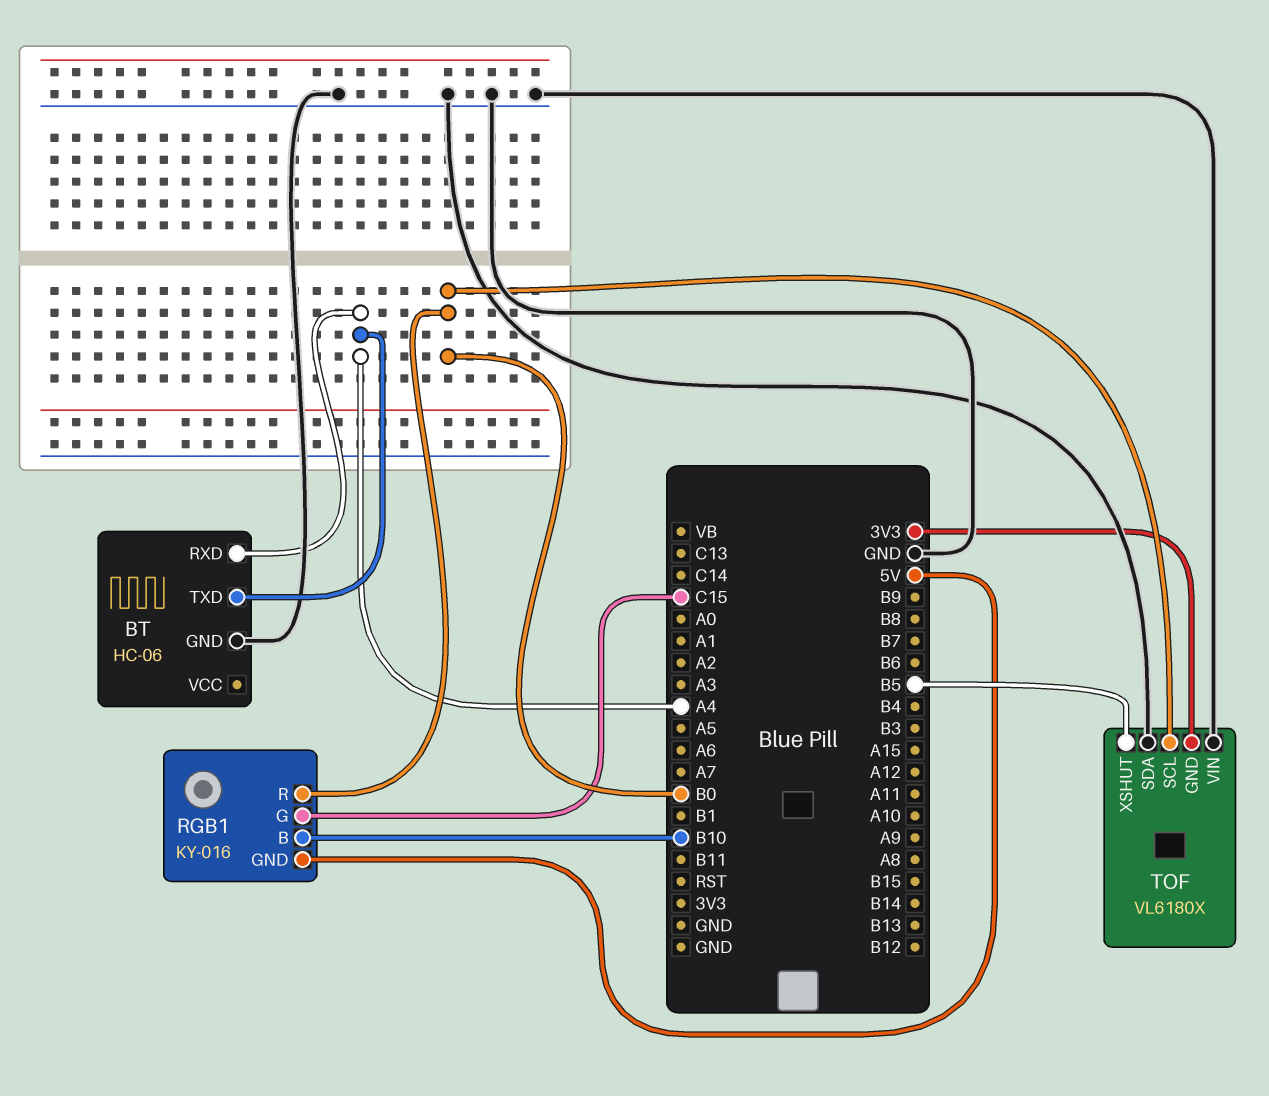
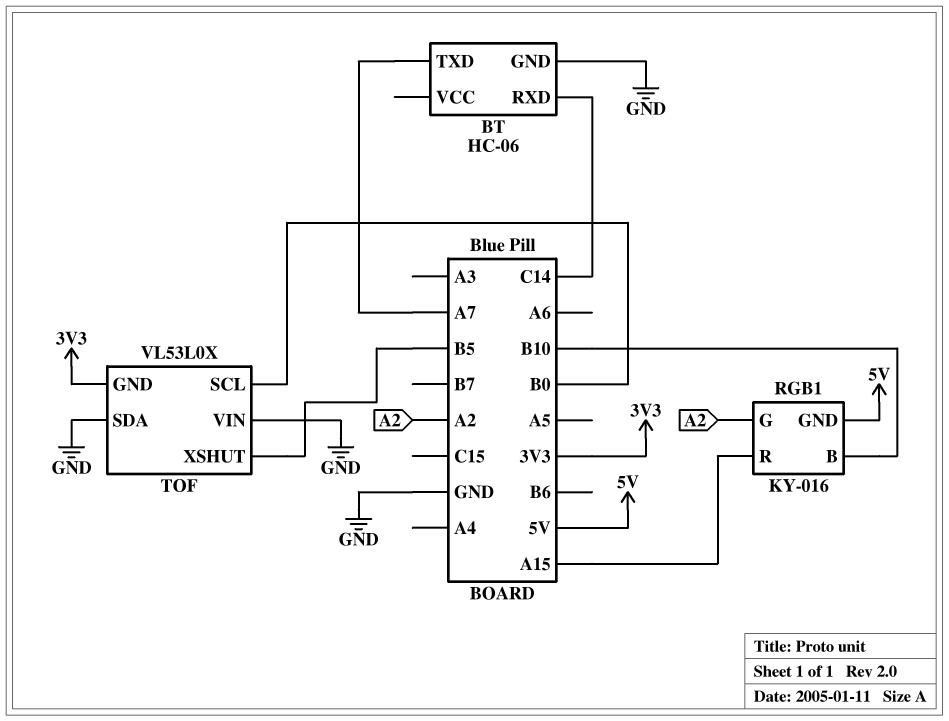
BT pin RXD: A4 -> C14
BT pin TXD: A4 -> A7
RGB1 pin G: C15 -> A2
RGB1 pin R: B0 -> A15
TOF: VL6180X -> VL53L0X

